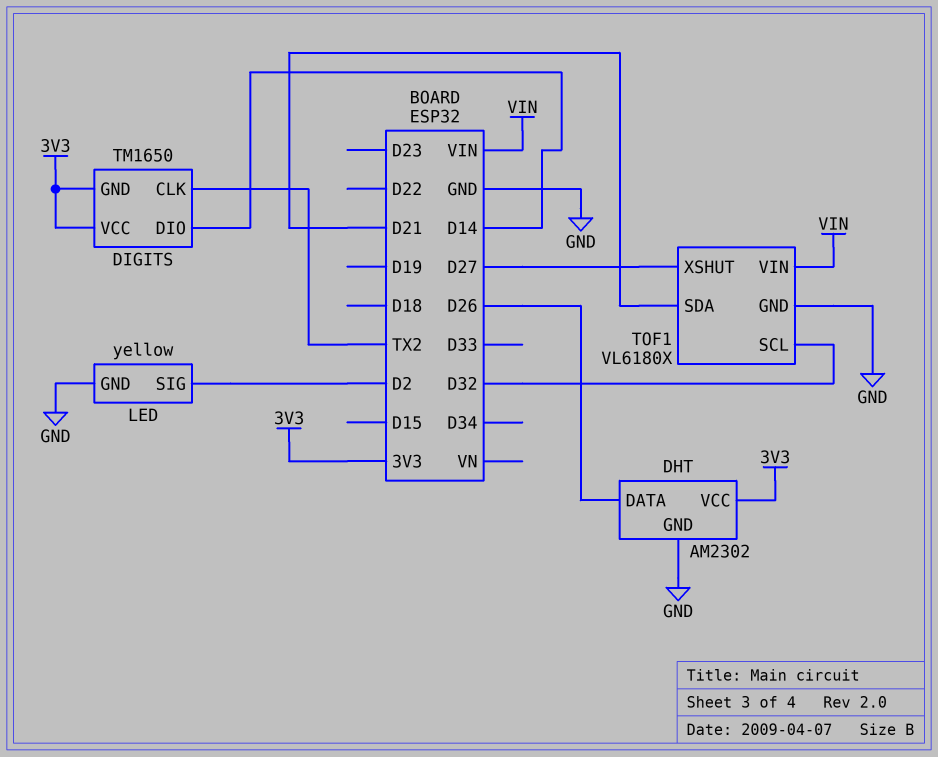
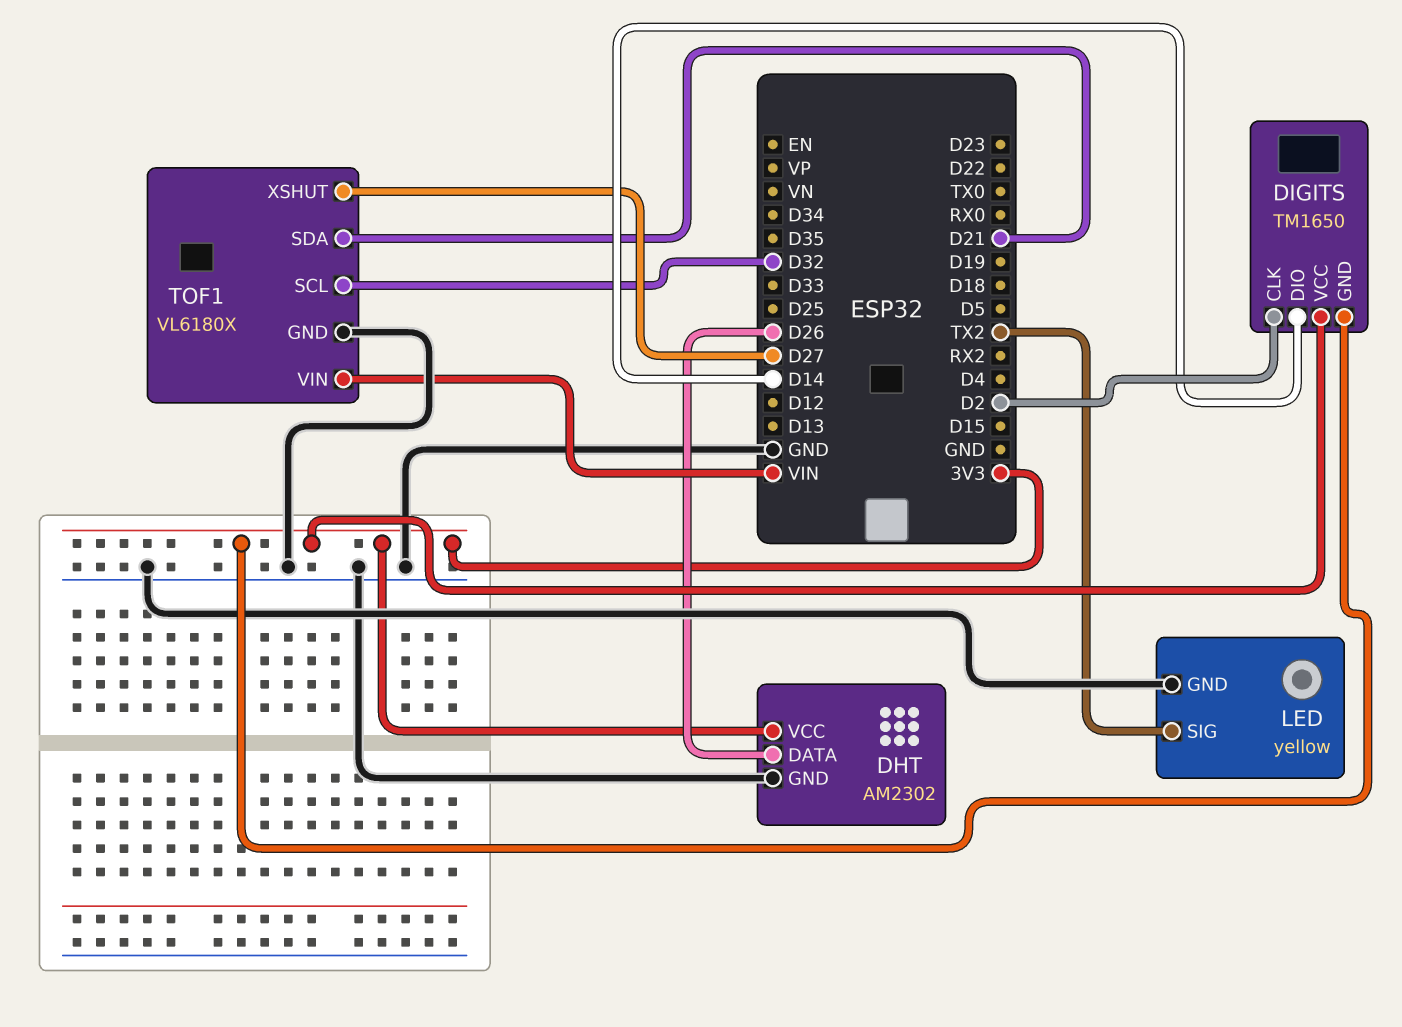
DIGITS pin CLK: TX2 -> D2
LED pin SIG: D2 -> TX2

